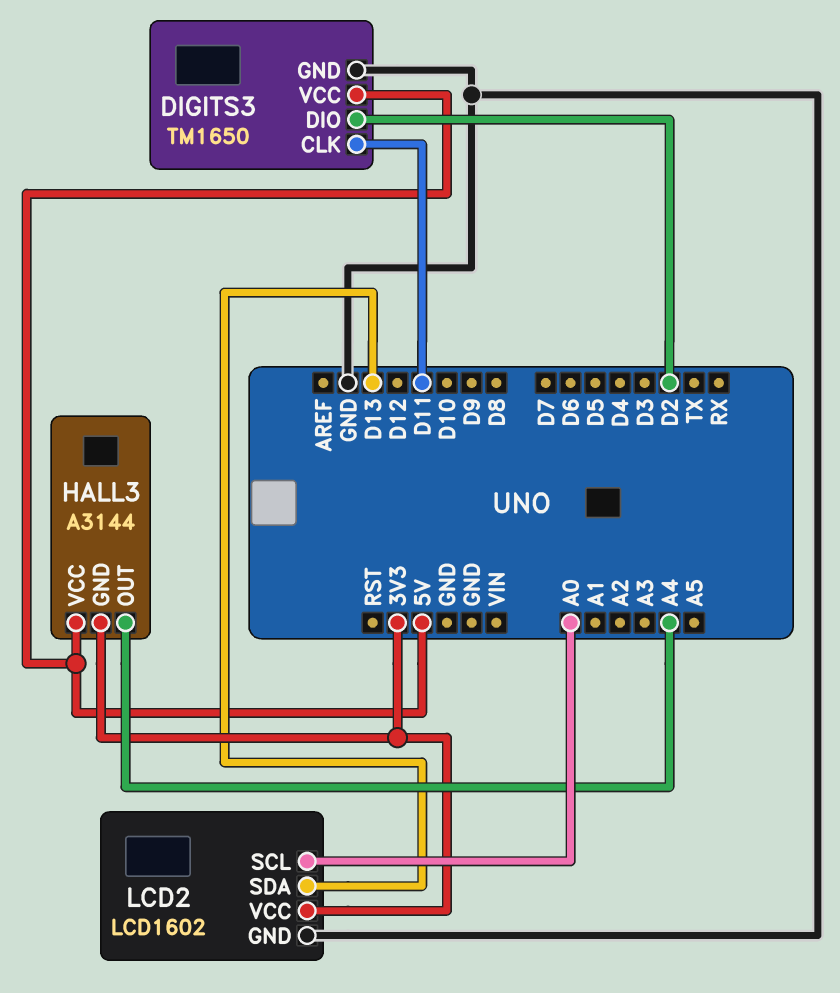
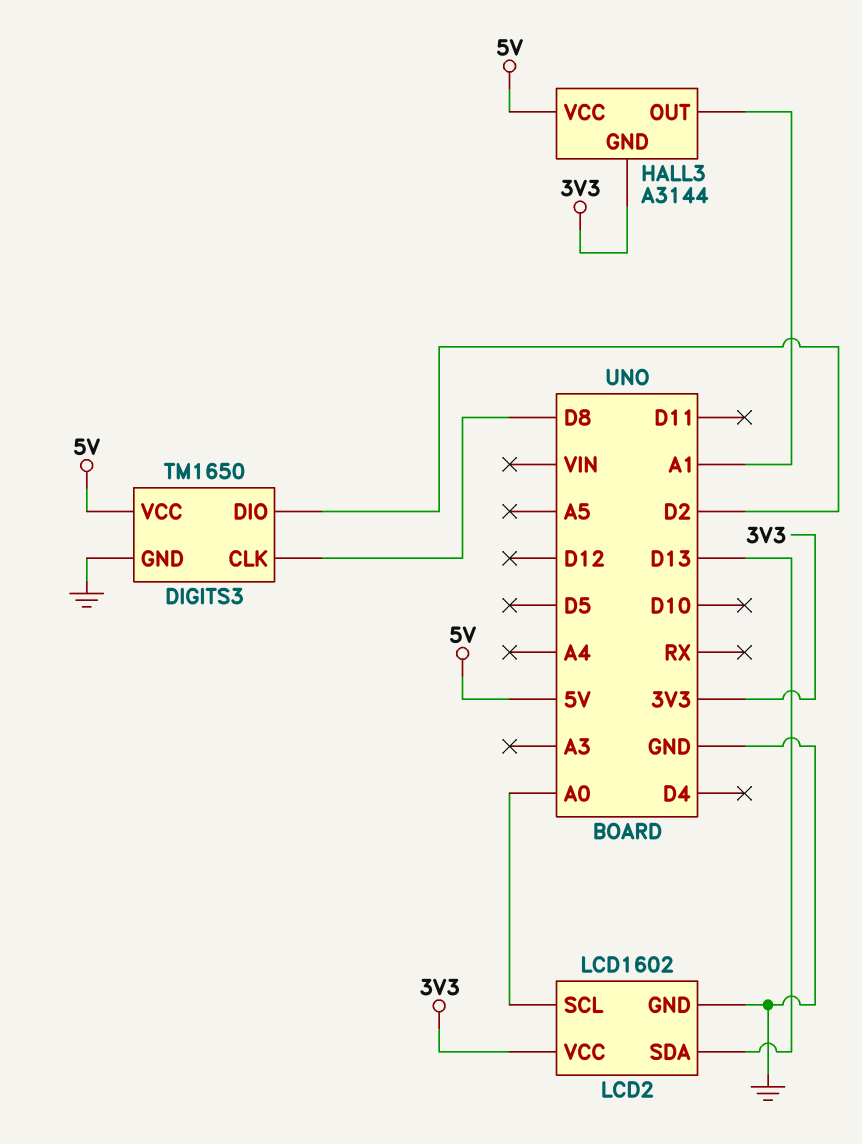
DIGITS3 pin CLK: D11 -> D8
HALL3 pin OUT: A4 -> A1

